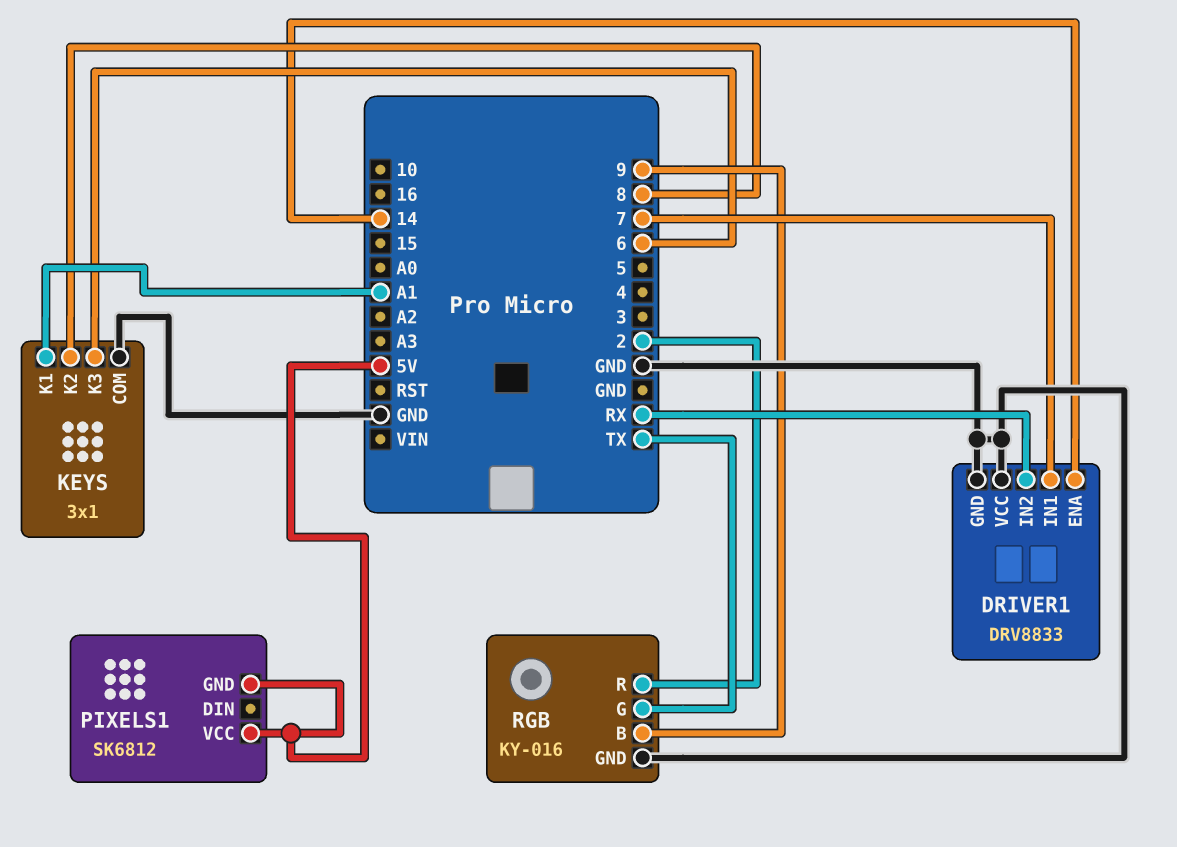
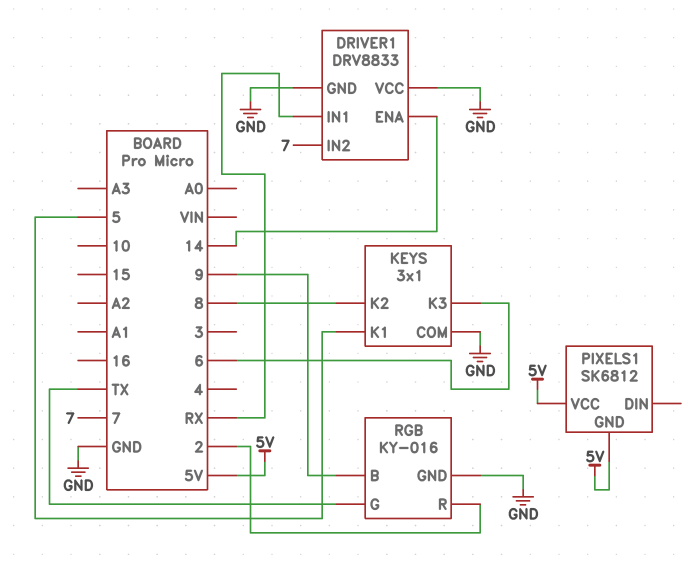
DRIVER1 pin IN1: 7 -> RX
DRIVER1 pin IN2: RX -> 7
KEYS pin K1: A1 -> 5

